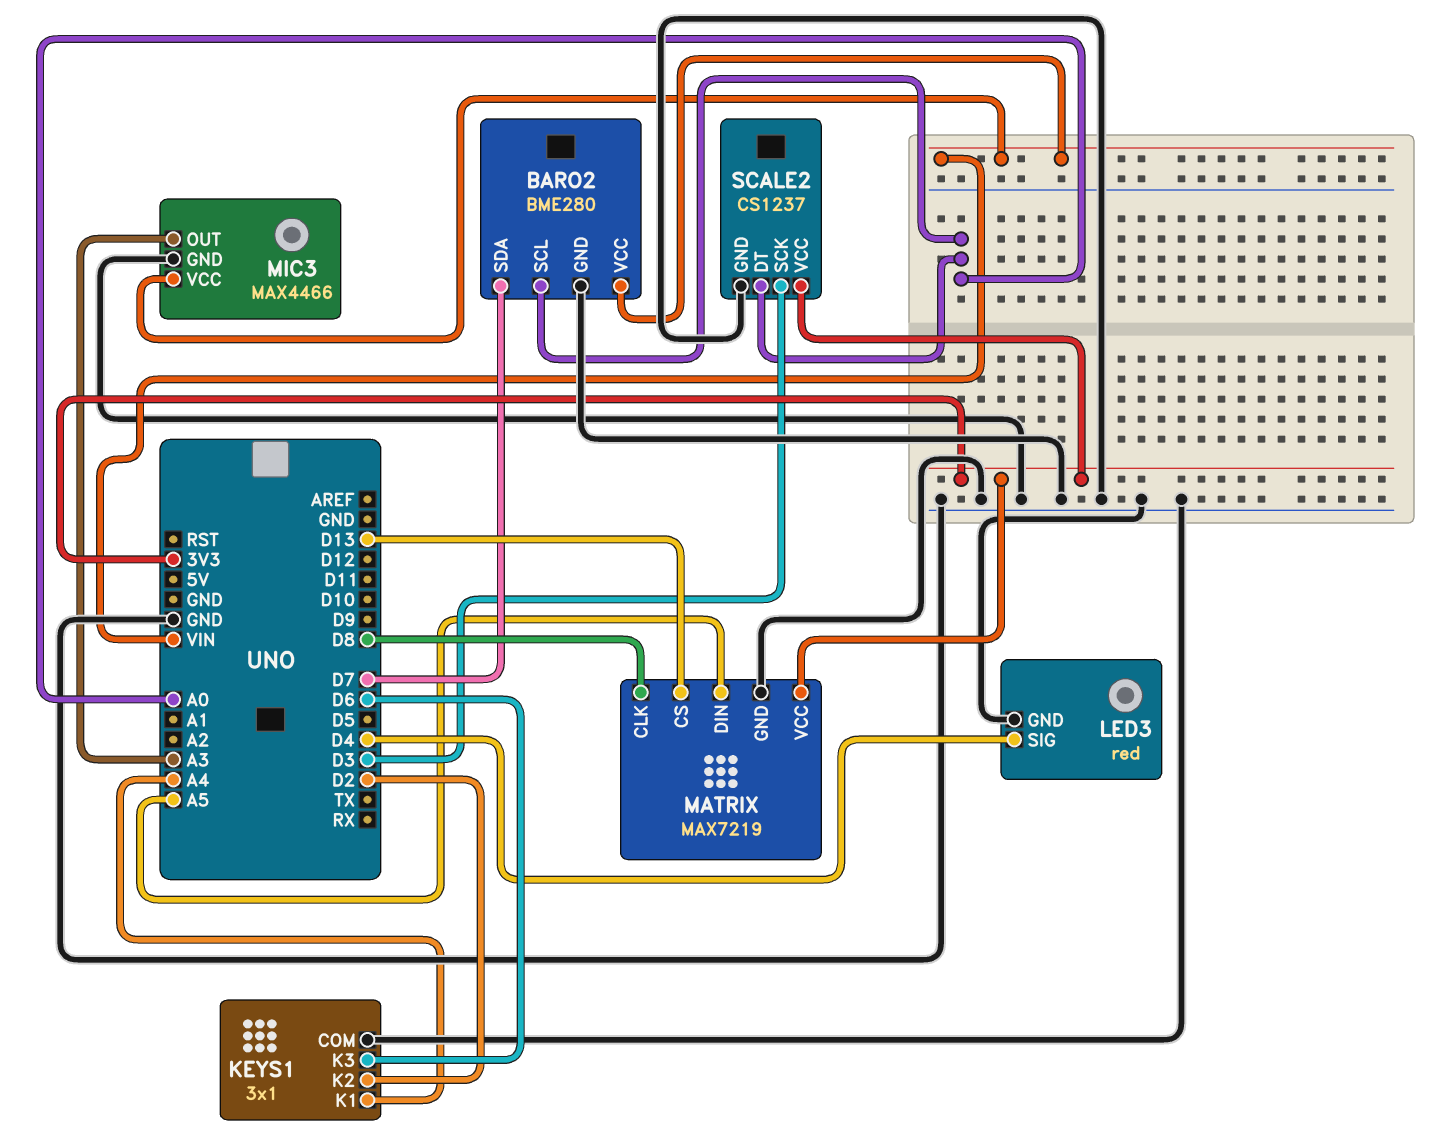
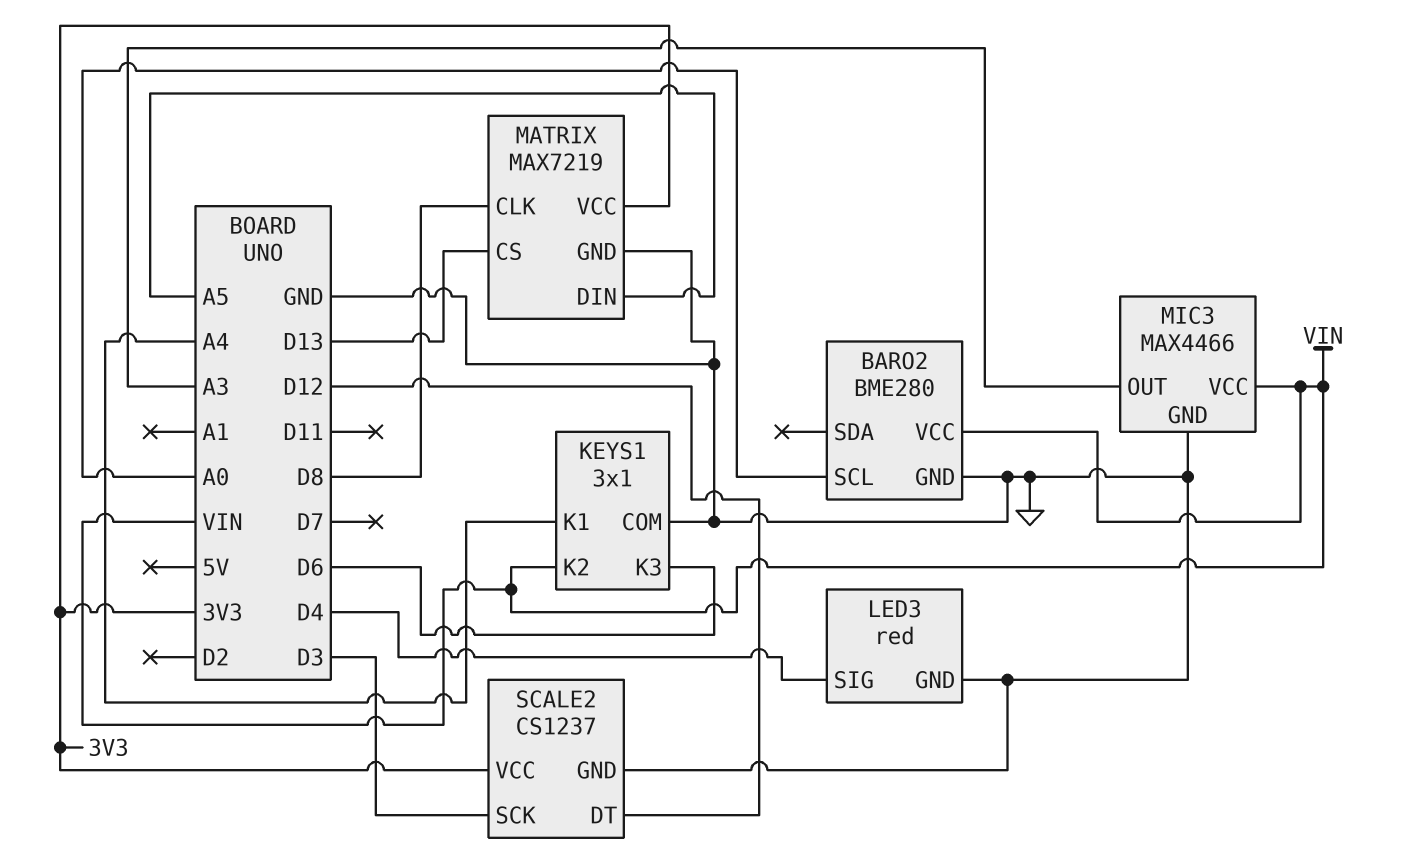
BARO2 pin SDA: D7 -> none
KEYS1 pin K2: D2 -> VIN
SCALE2 pin DT: A0 -> D12

